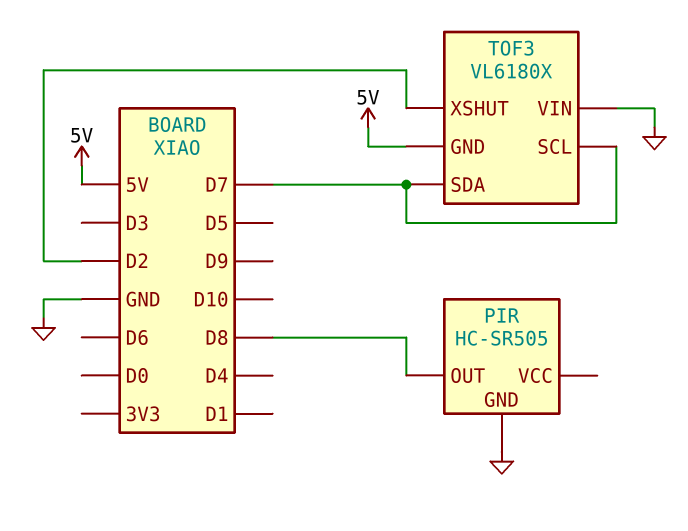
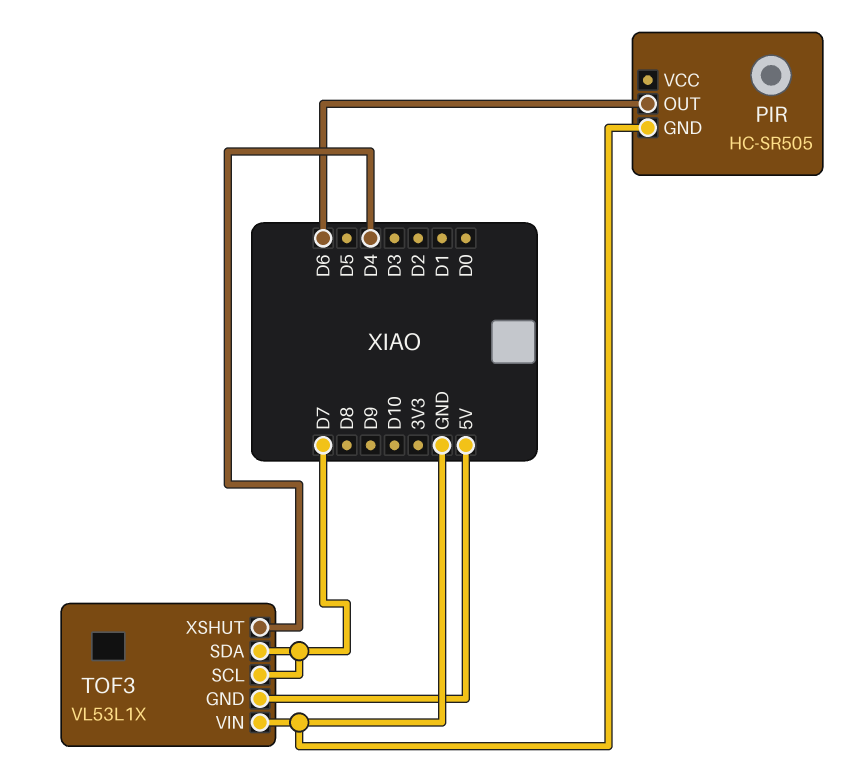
PIR pin OUT: D8 -> D6
TOF3: VL6180X -> VL53L1X
TOF3 pin XSHUT: D2 -> D4

